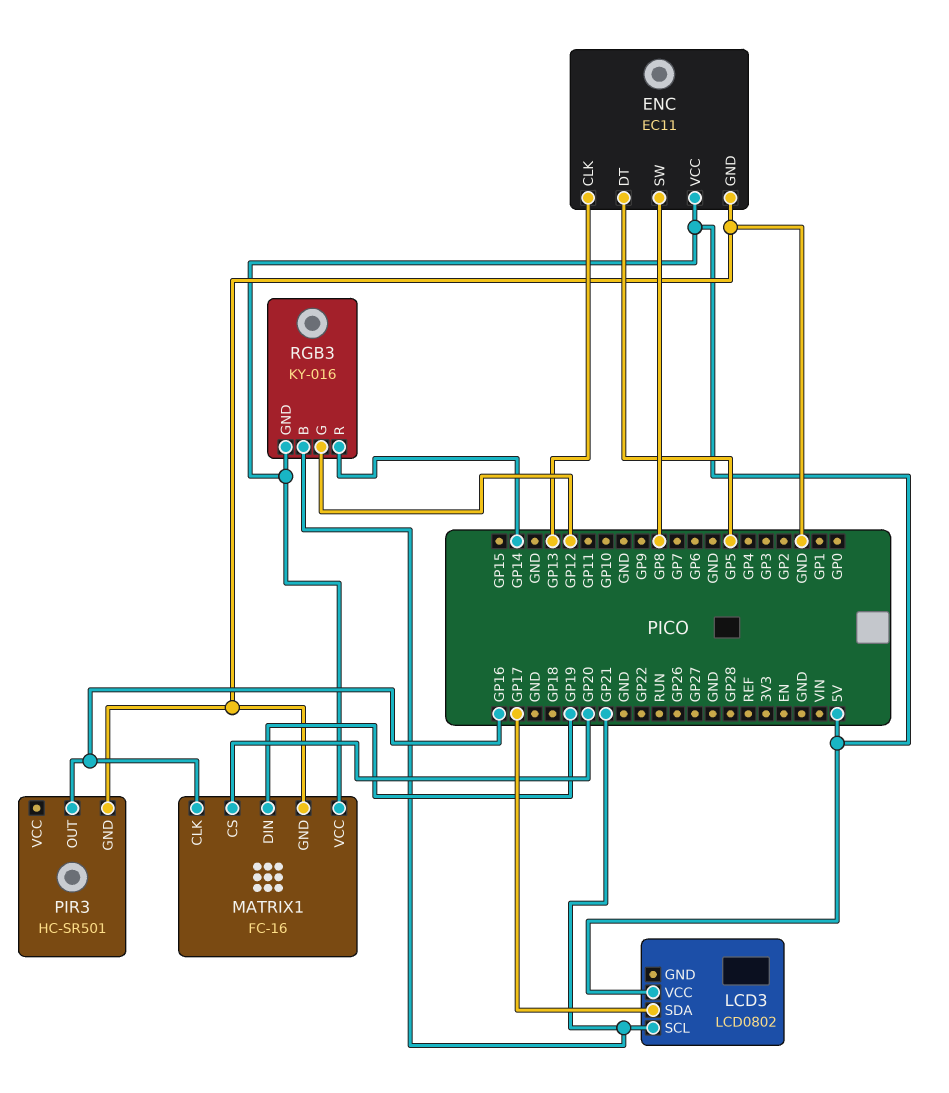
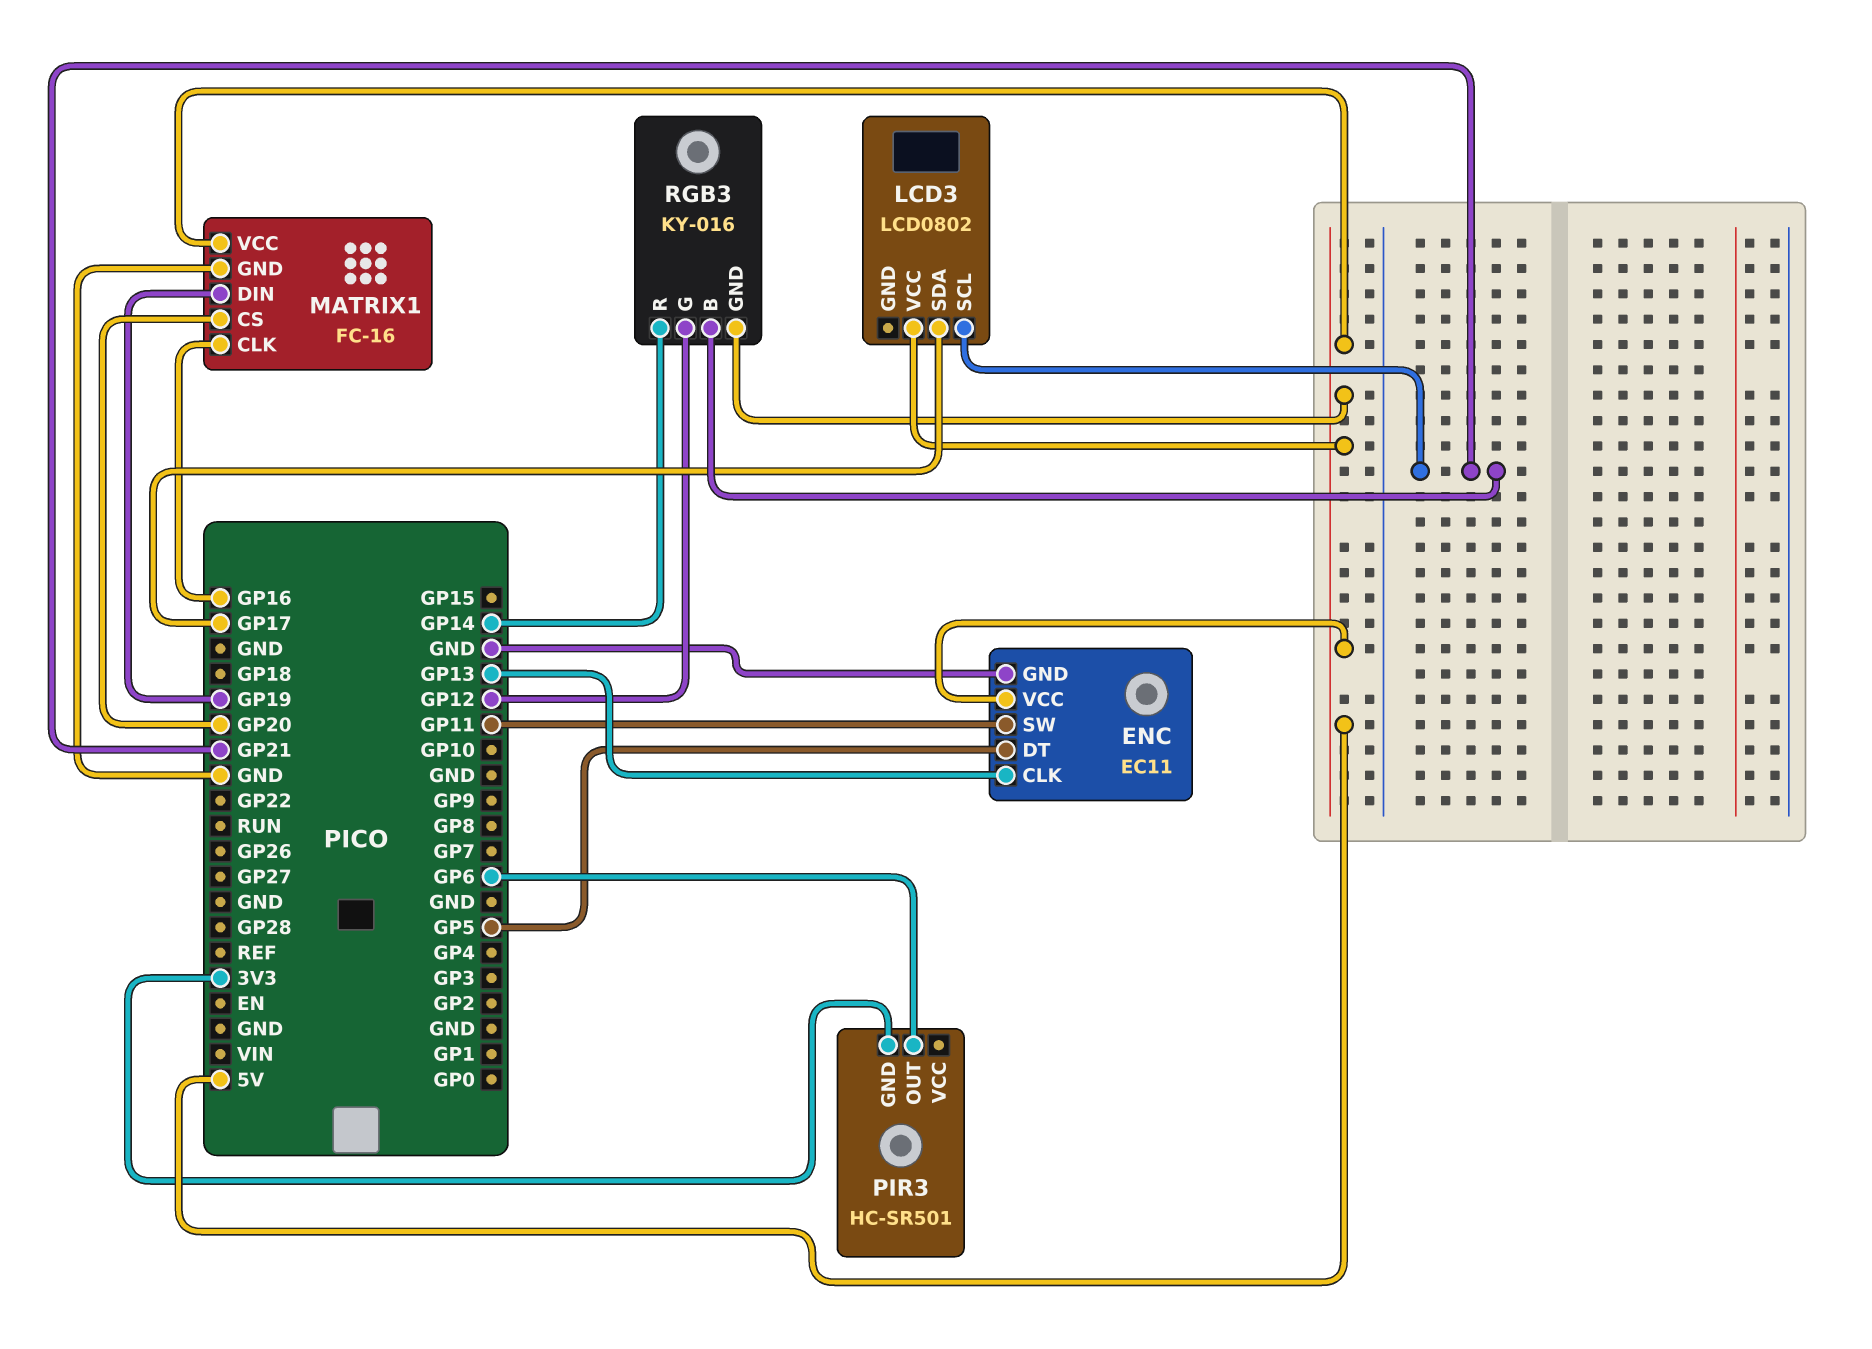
ENC pin SW: GP8 -> GP11
PIR3 pin GND: GND -> 3V3
PIR3 pin OUT: GP16 -> GP6

